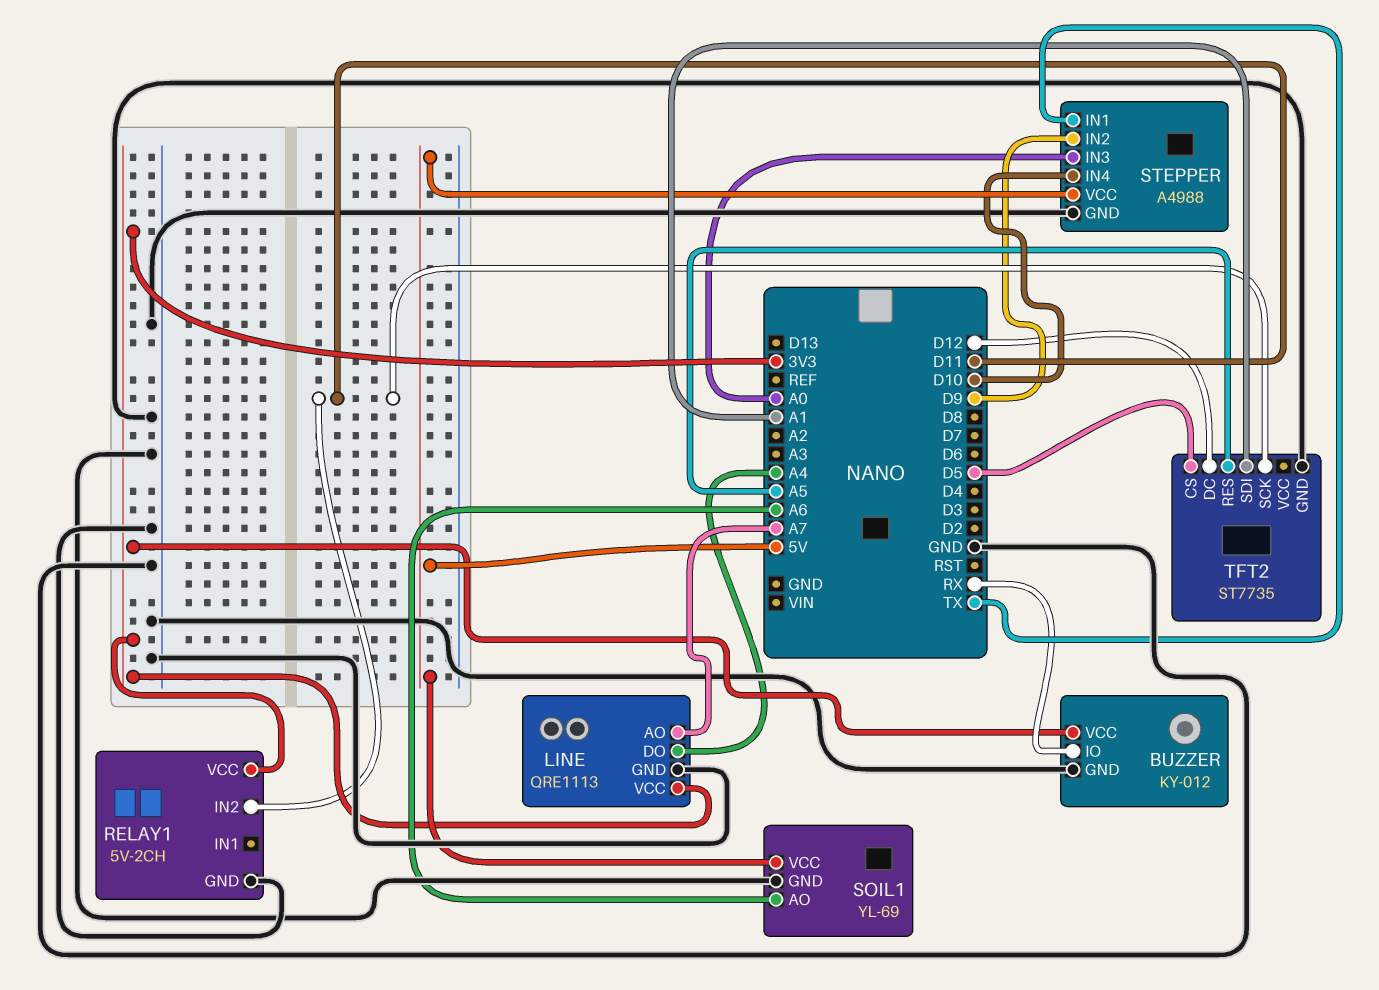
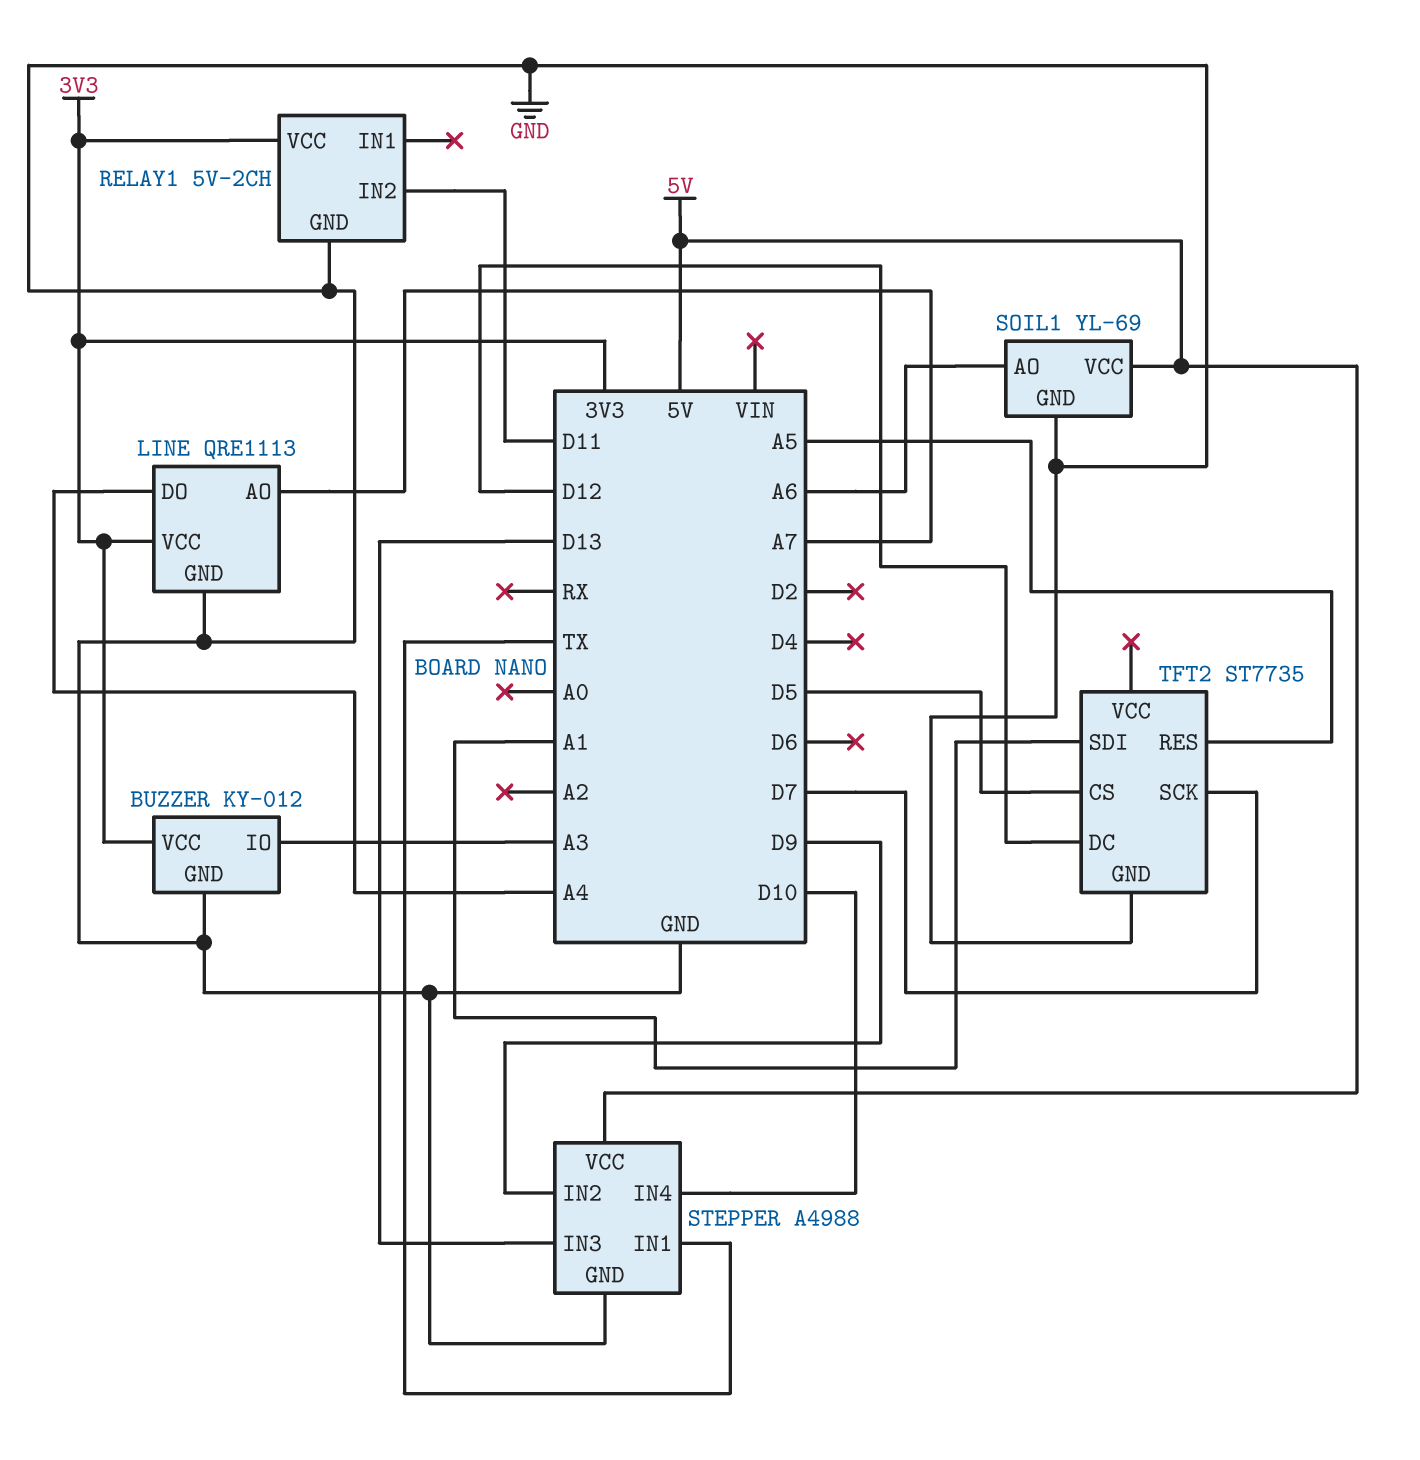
BUZZER pin IO: RX -> A3
STEPPER pin IN3: A0 -> D13
TFT2 pin SCK: D11 -> D7

